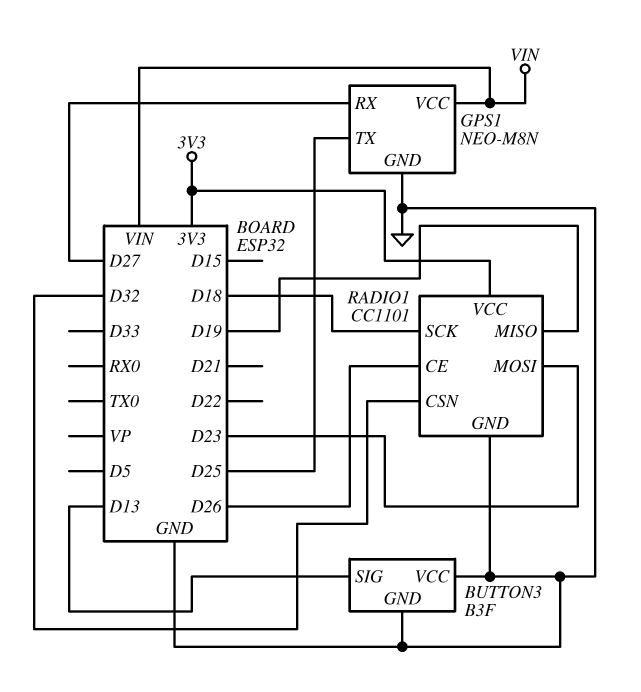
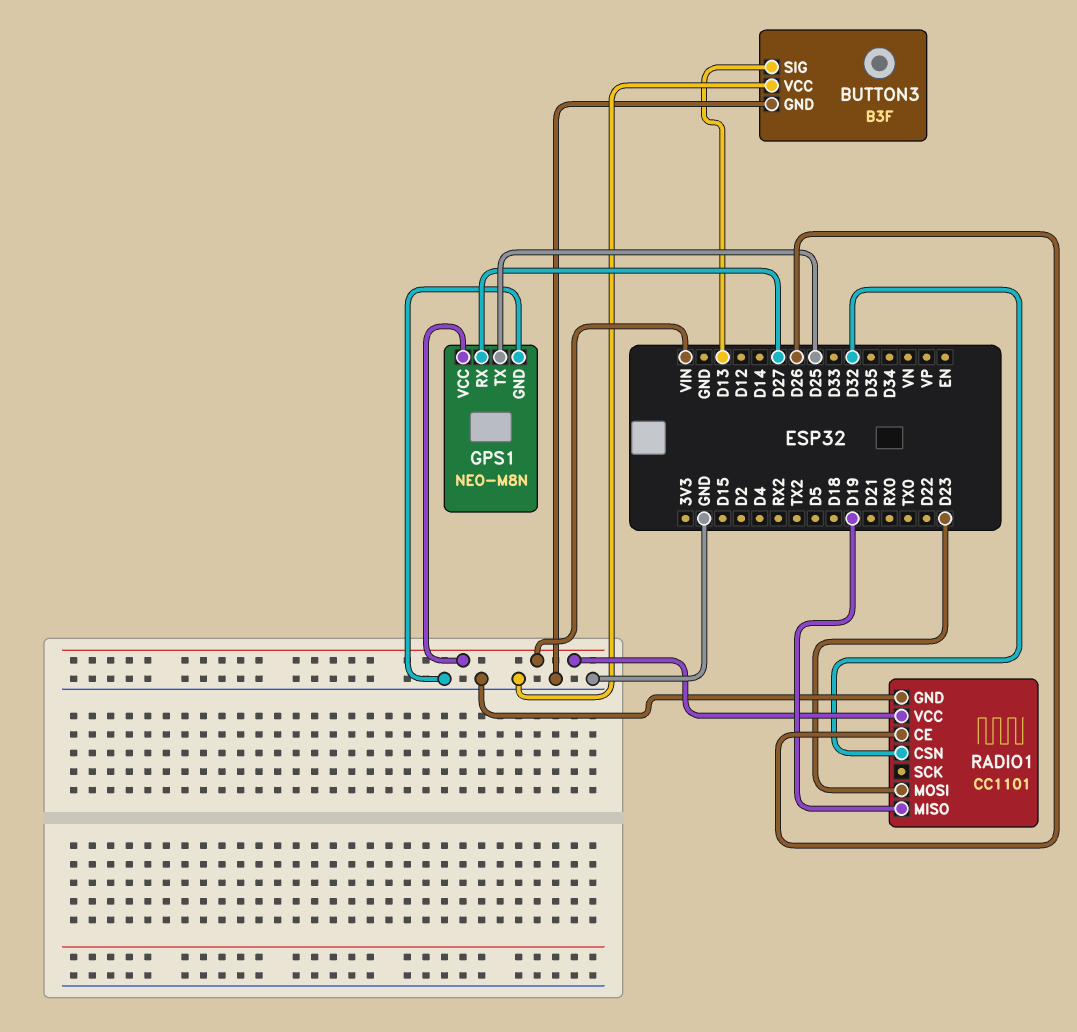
RADIO1 pin SCK: D18 -> none
RADIO1 pin VCC: 3V3 -> VIN

